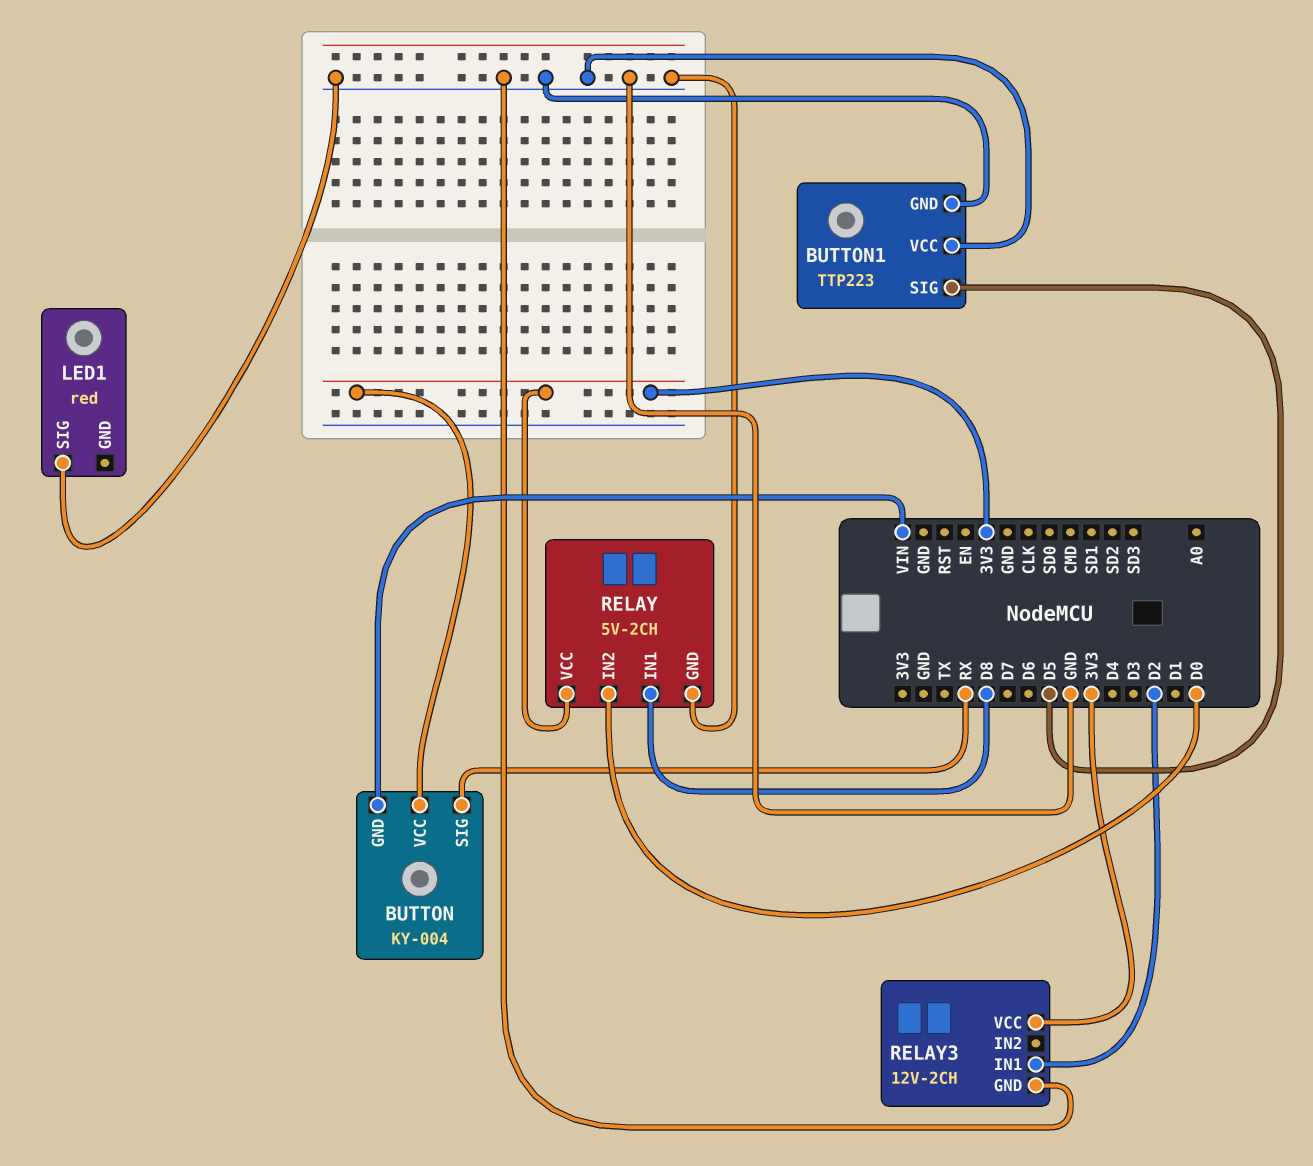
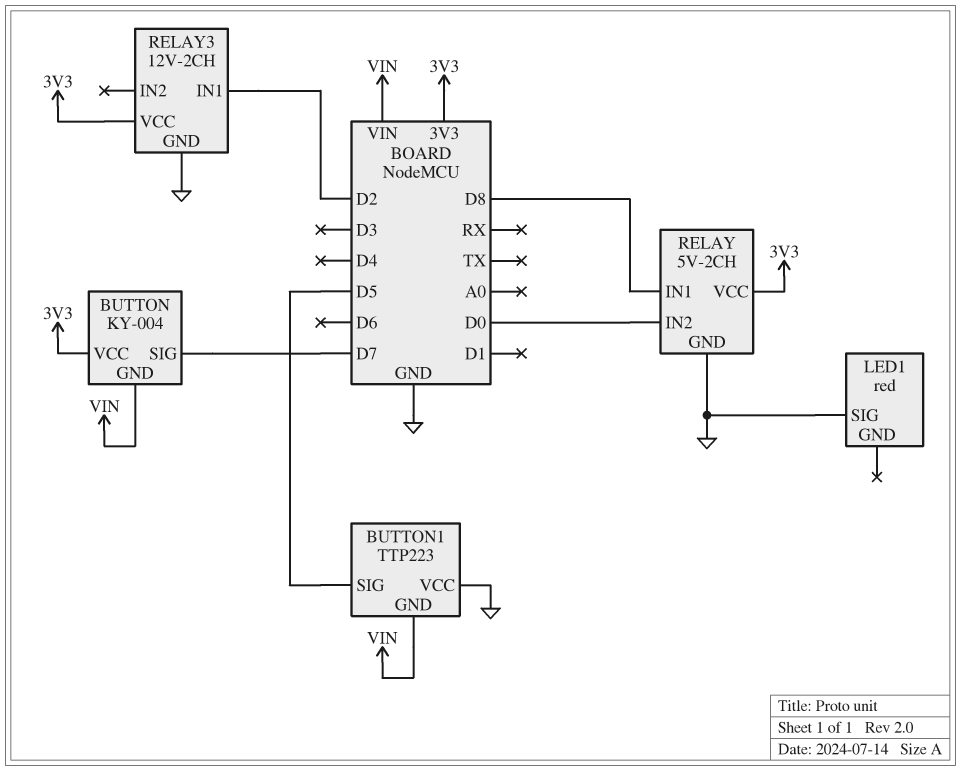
BUTTON pin SIG: RX -> D7
BUTTON1 pin GND: GND -> VIN

